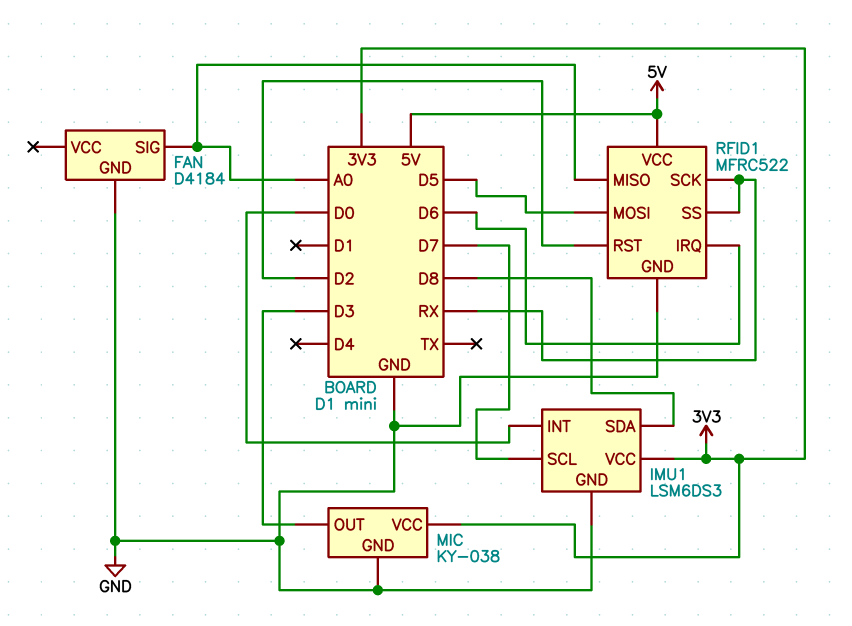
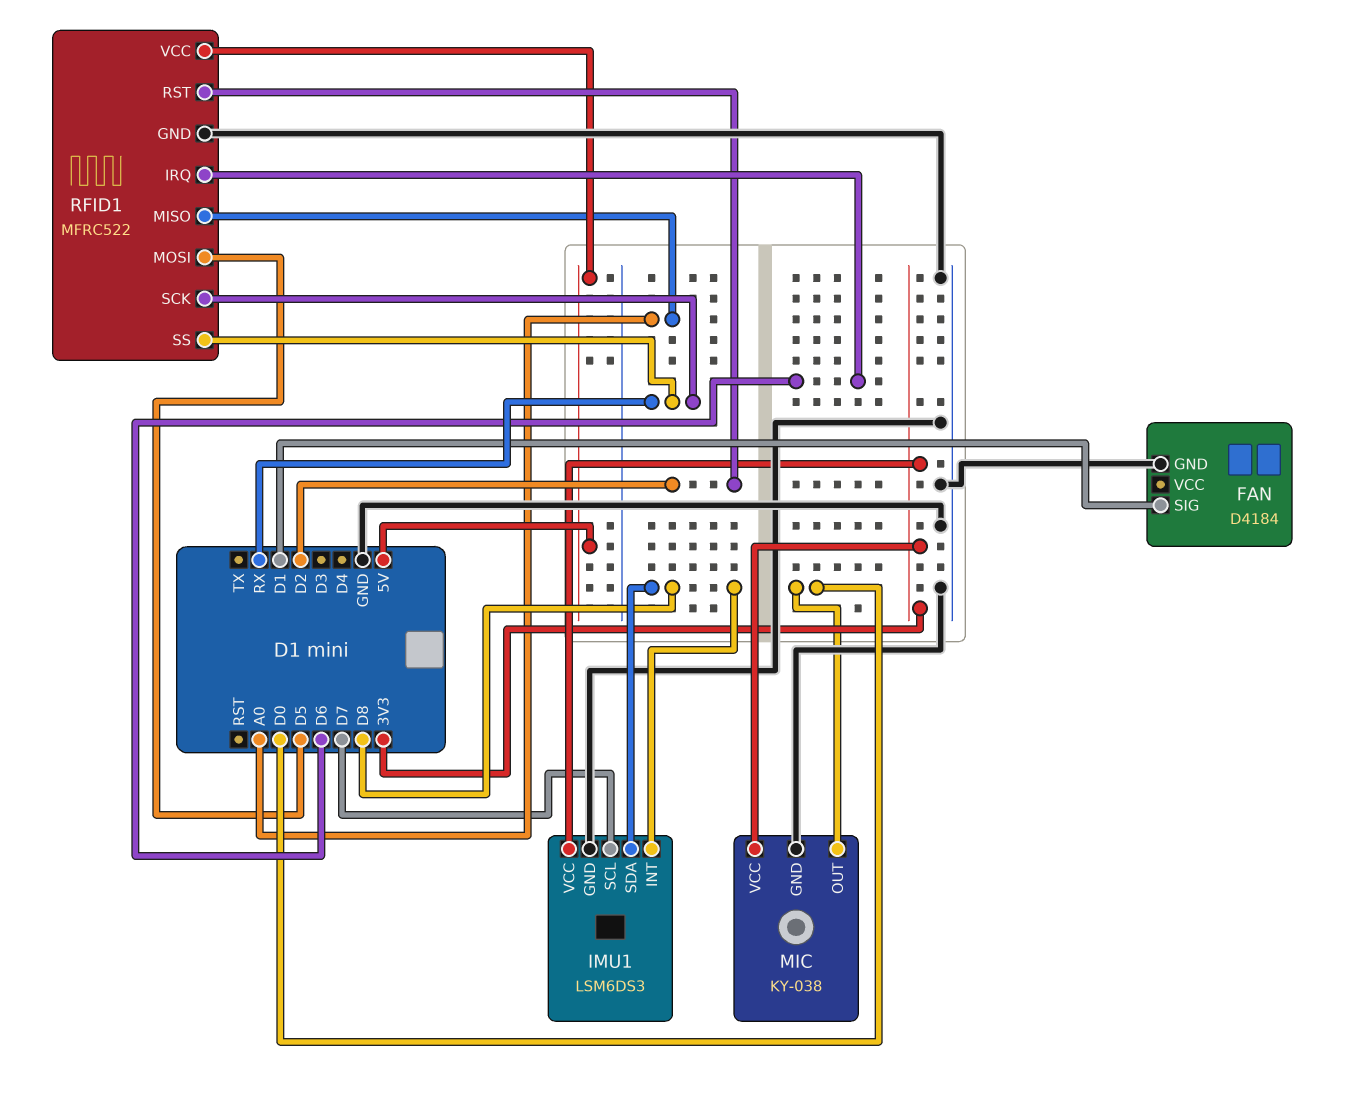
FAN pin SIG: A0 -> D1
IMU1 pin INT: D0 -> D8
MIC pin OUT: D3 -> D0

